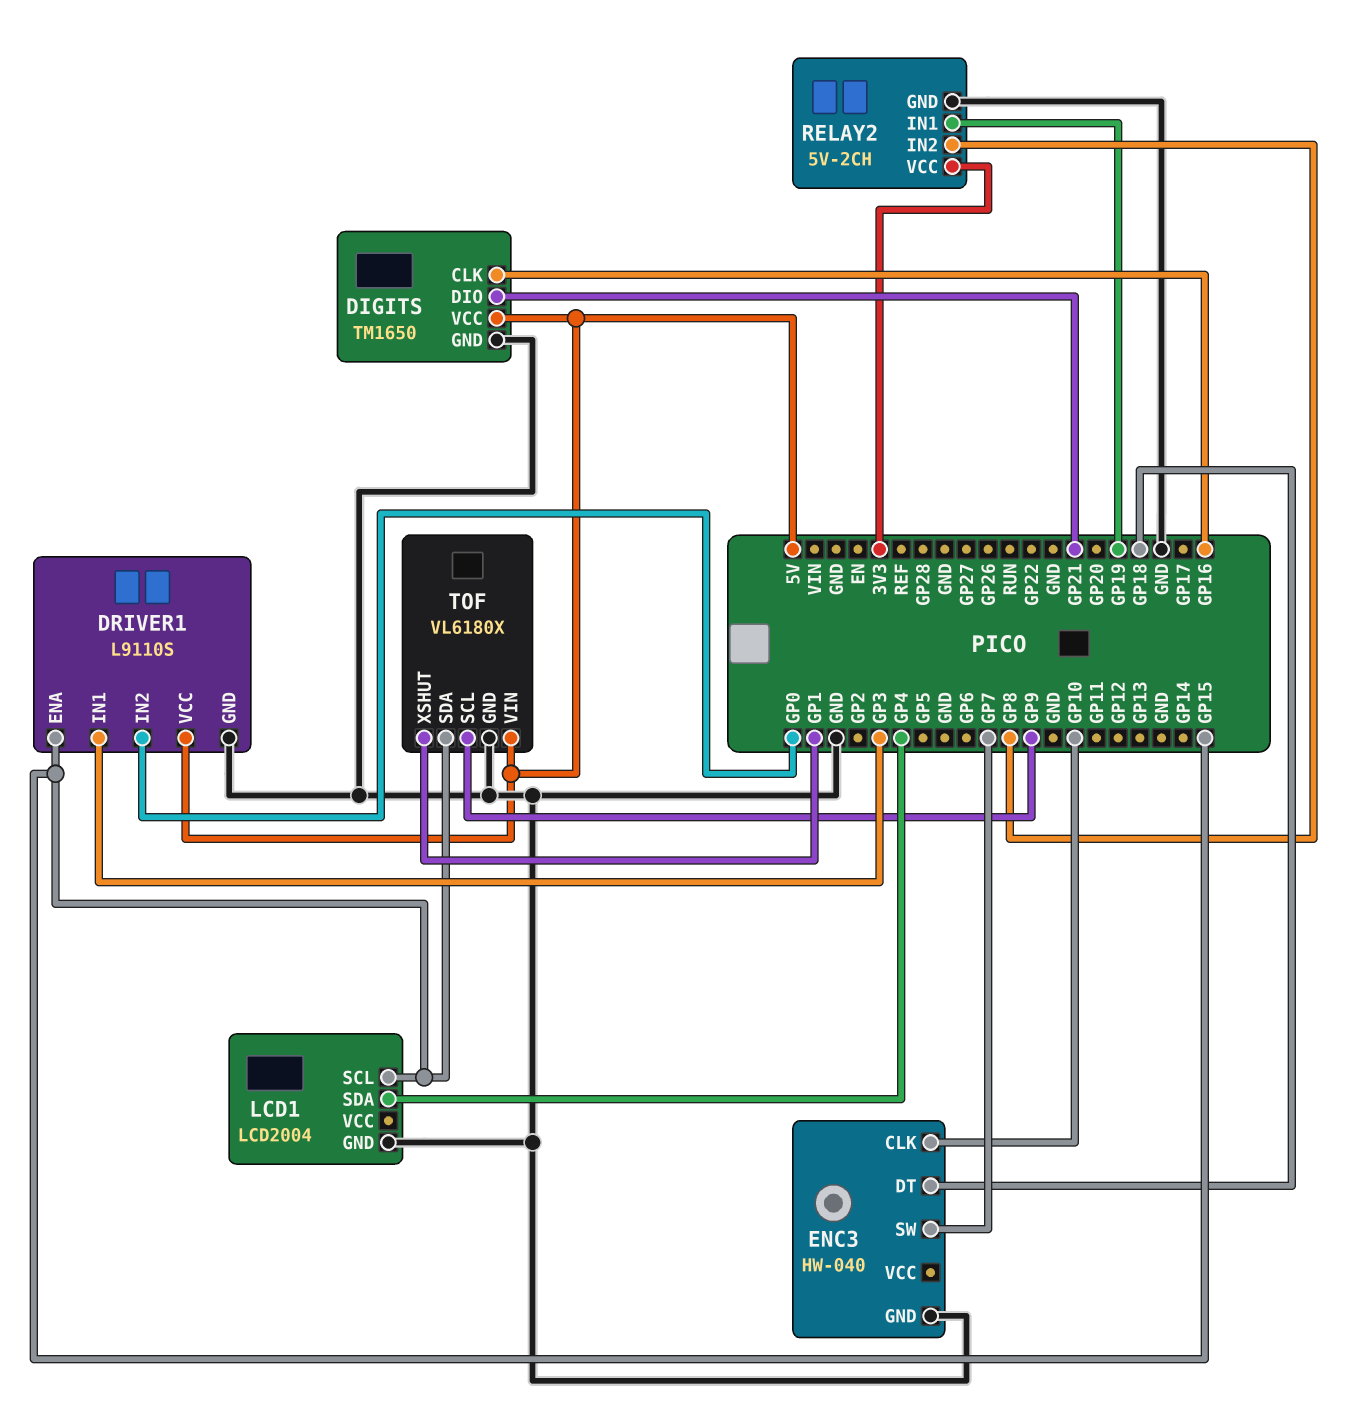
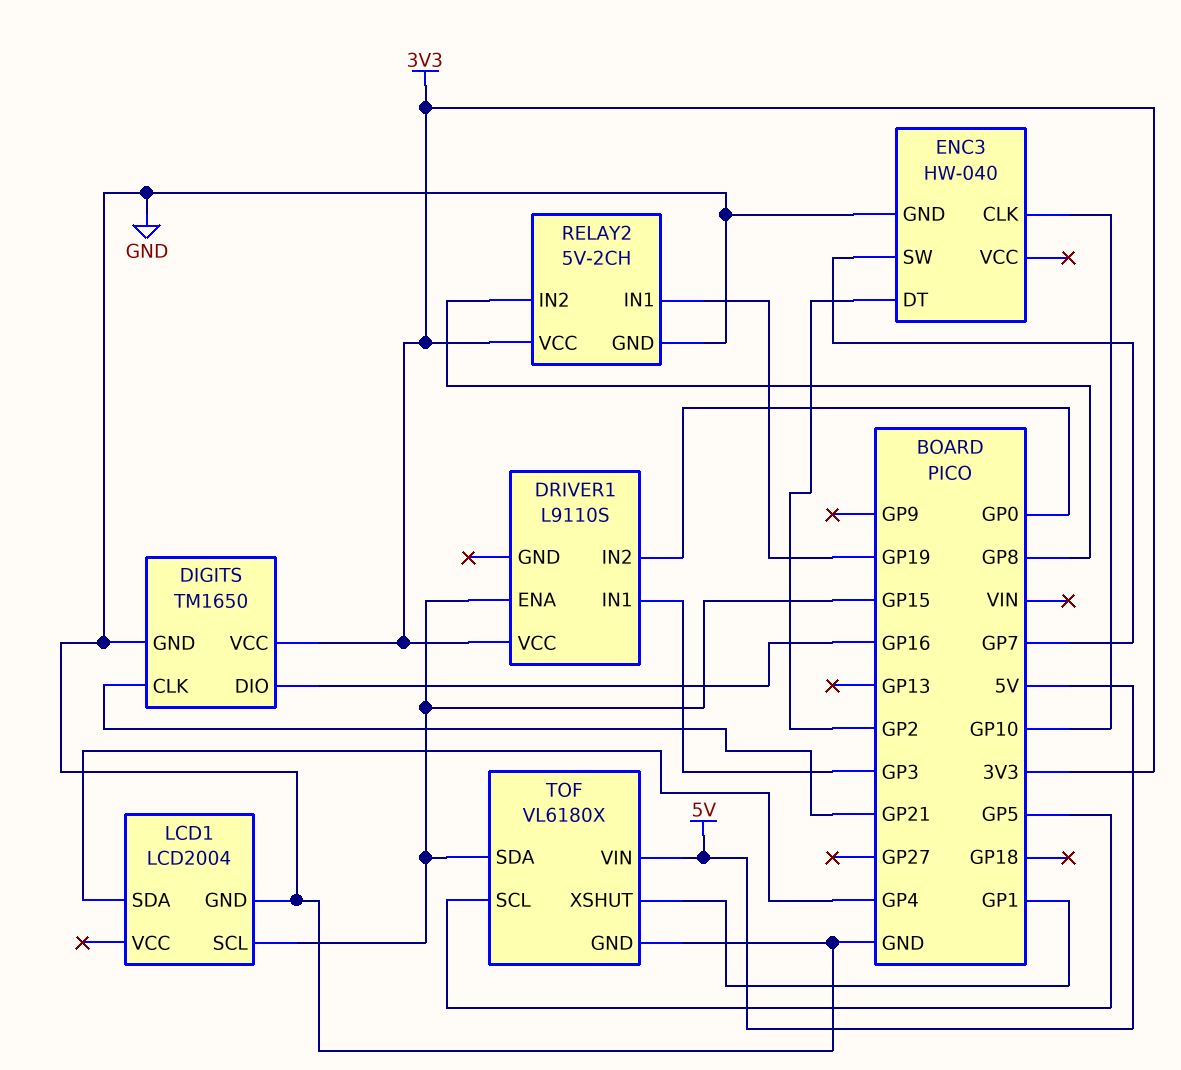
DIGITS pin CLK: GP16 -> GP21
DIGITS pin DIO: GP21 -> GP16
DIGITS pin VCC: 5V -> 3V3
DRIVER1 pin GND: GND -> none
DRIVER1 pin VCC: 5V -> 3V3
ENC3 pin DT: GP18 -> GP2
TOF pin SCL: GP9 -> GP5

